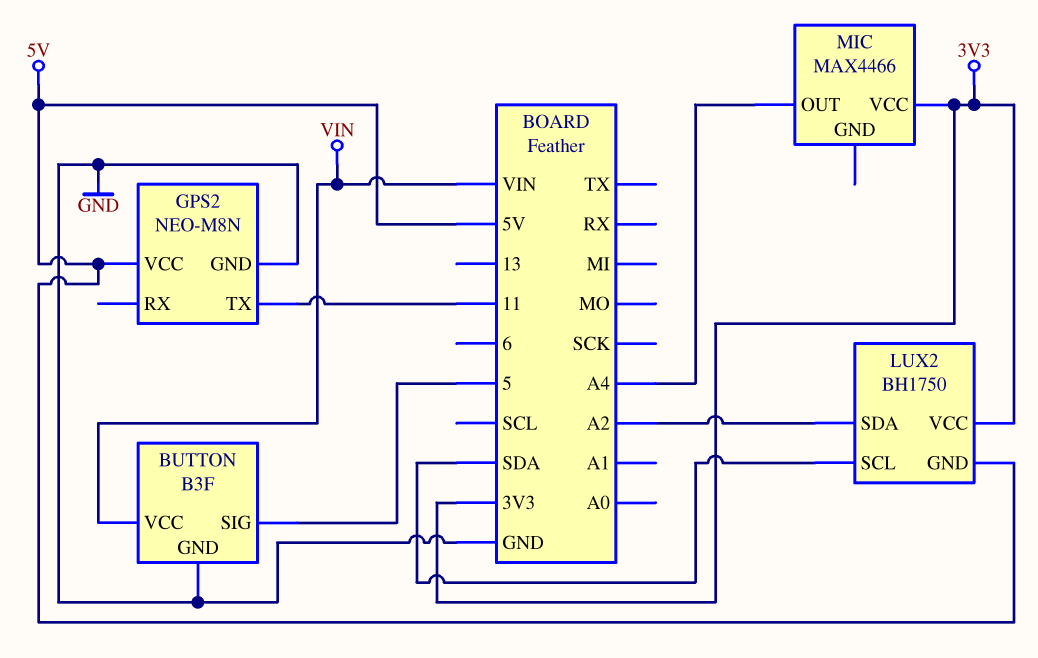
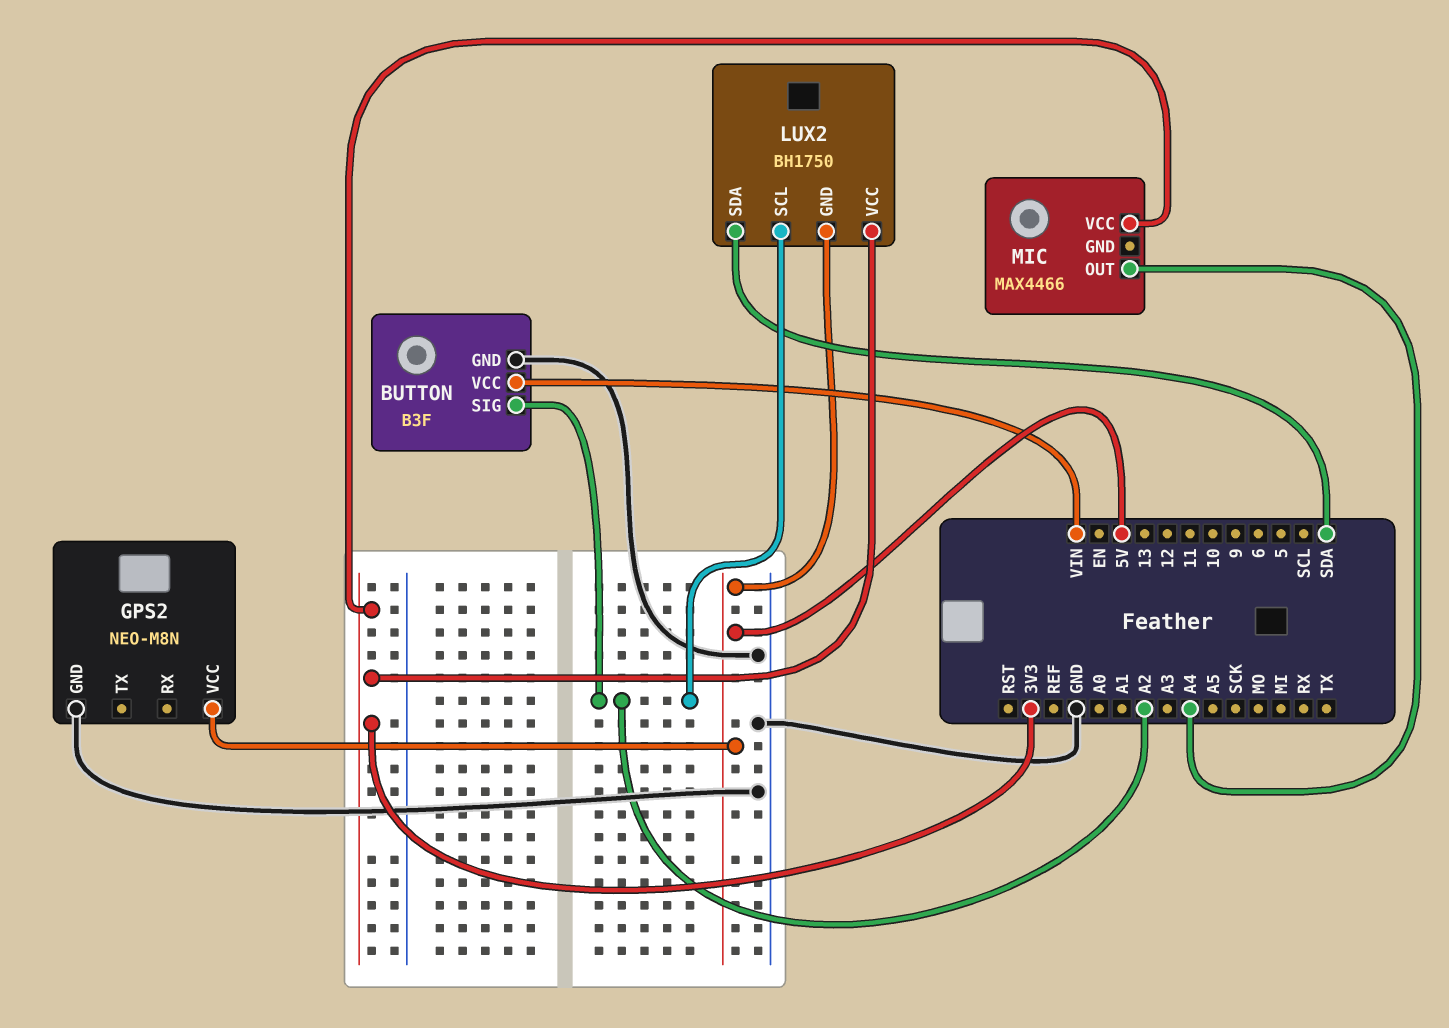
BUTTON pin SIG: 5 -> A2
GPS2 pin TX: 11 -> none
LUX2 pin SCL: SDA -> A2
LUX2 pin SDA: A2 -> SDA

